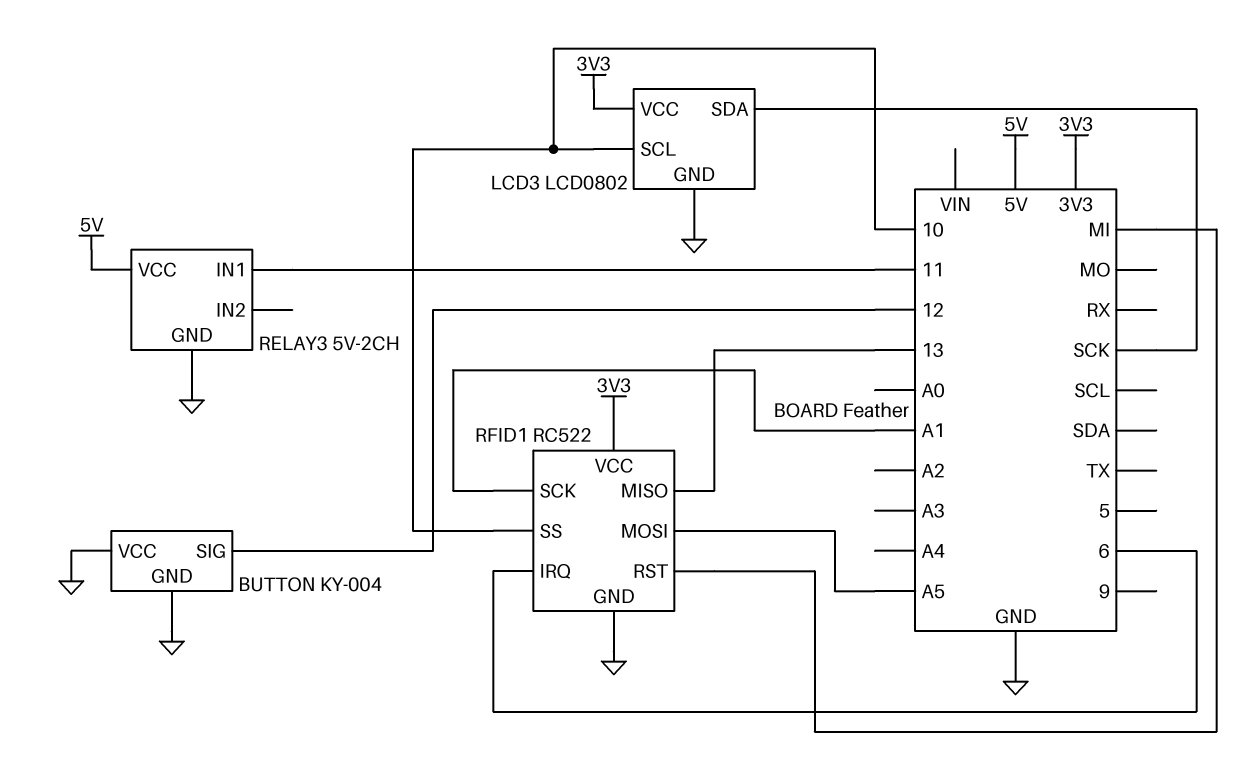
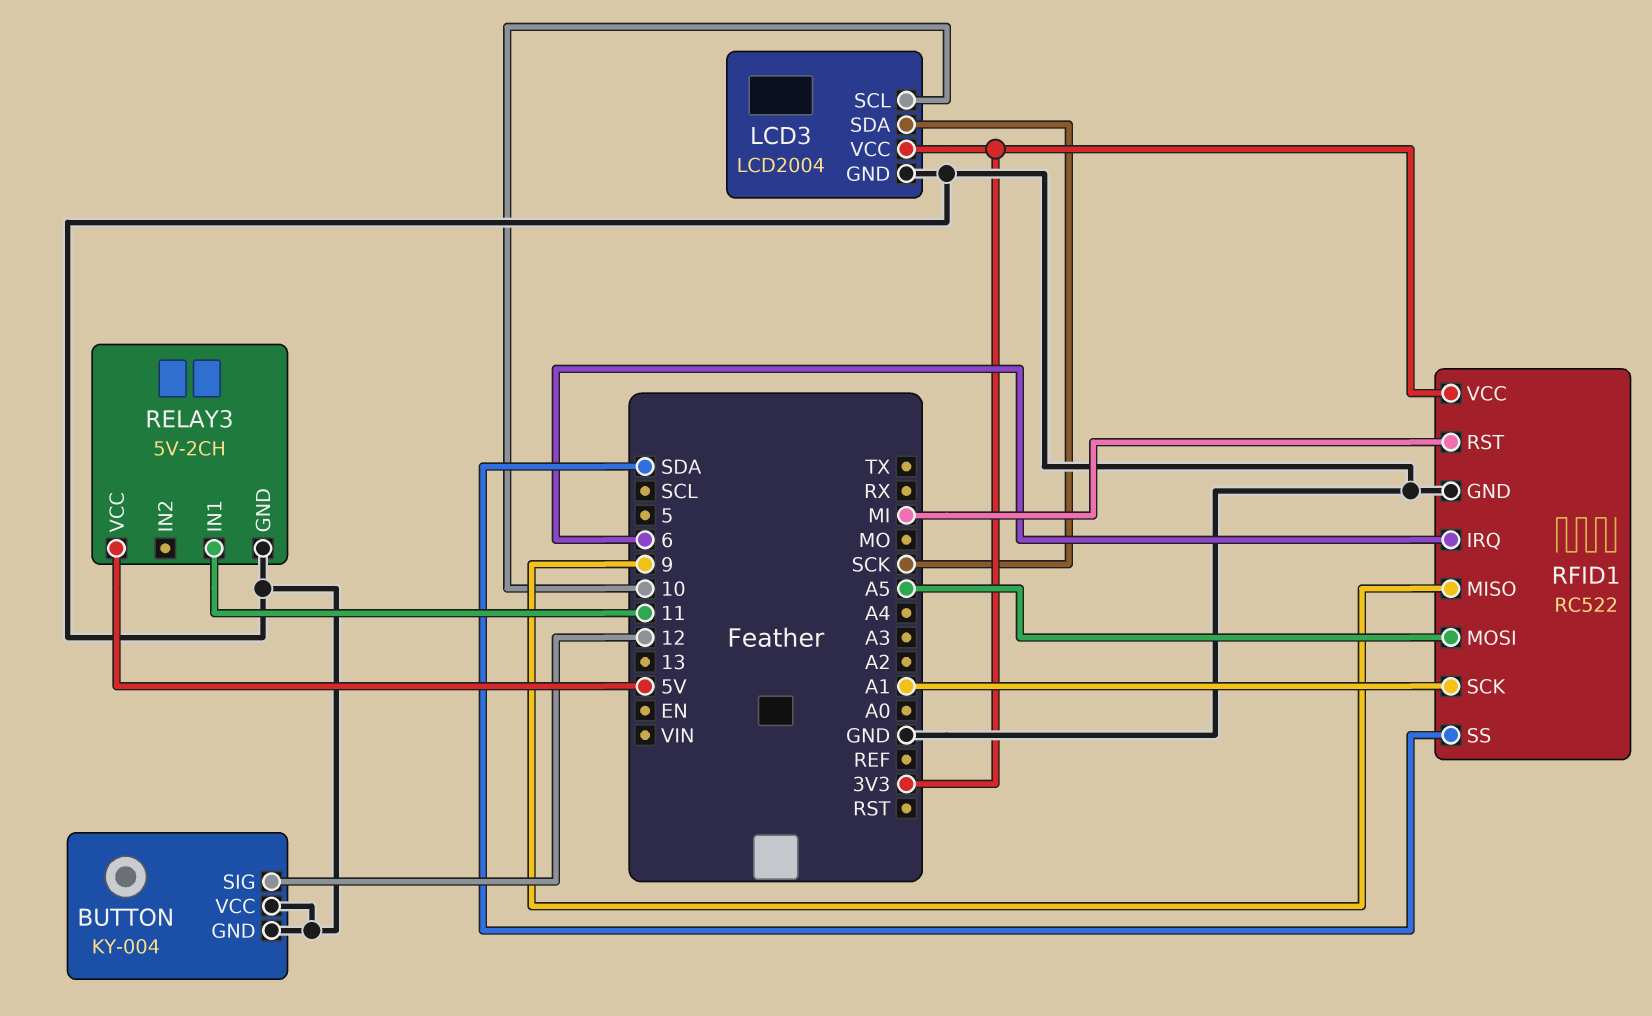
LCD3: LCD0802 -> LCD2004
RFID1 pin MISO: 13 -> 9
RFID1 pin SS: 10 -> SDA

